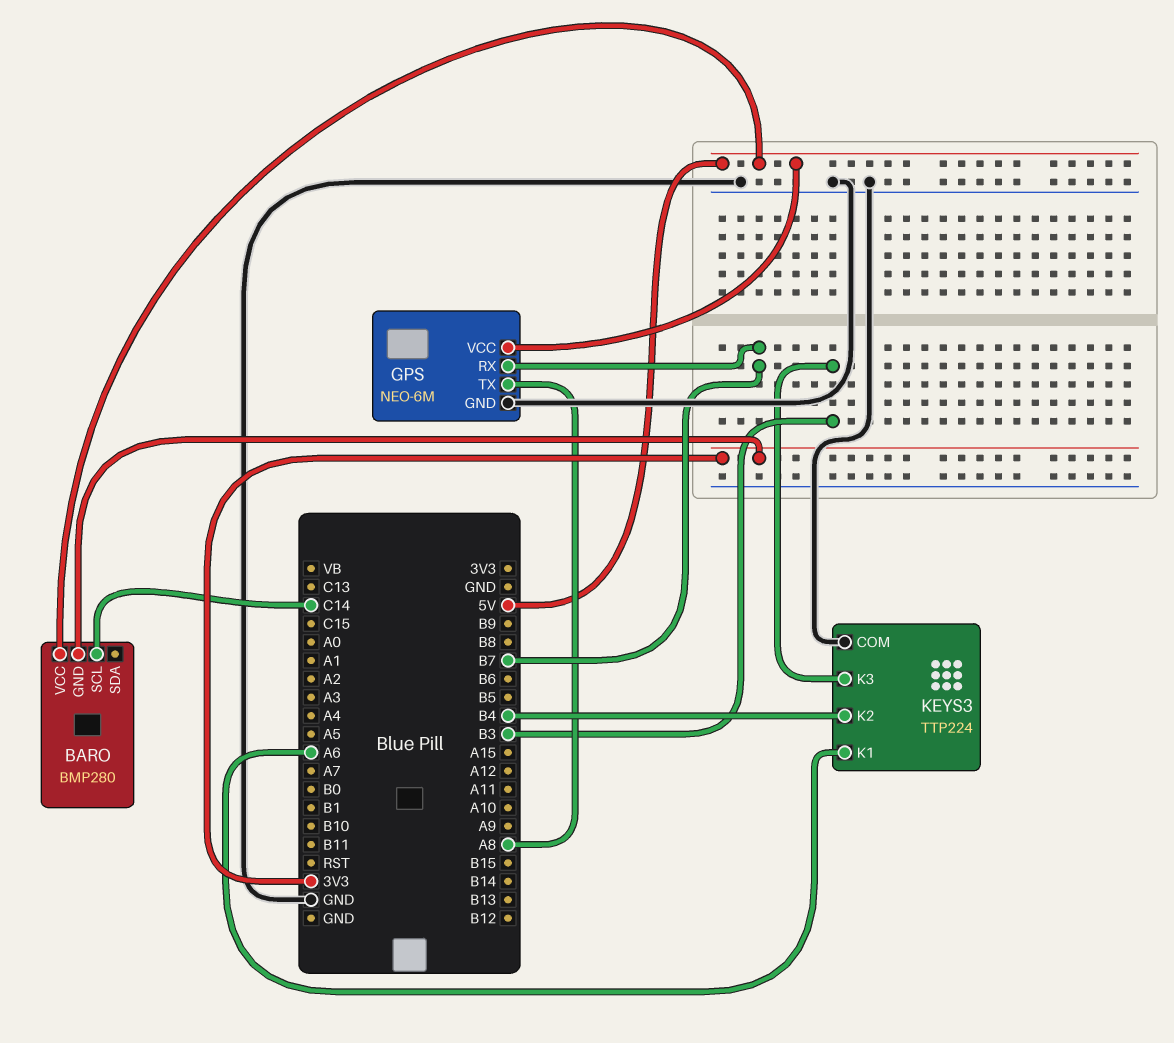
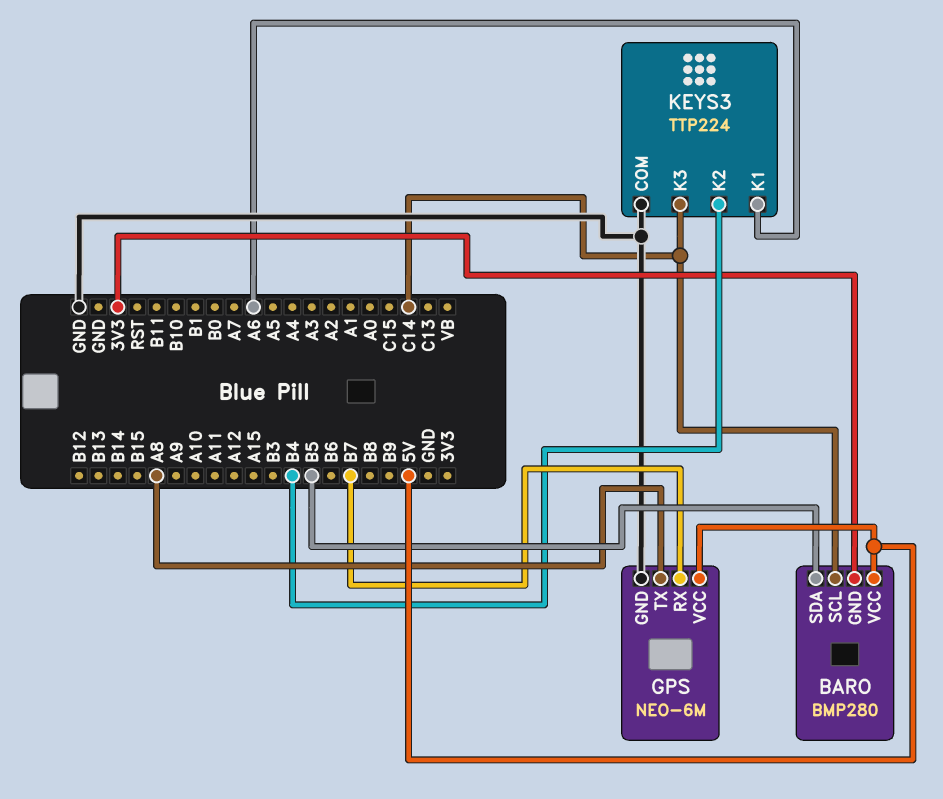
BARO pin SDA: none -> B5
KEYS3 pin K3: B3 -> C14

